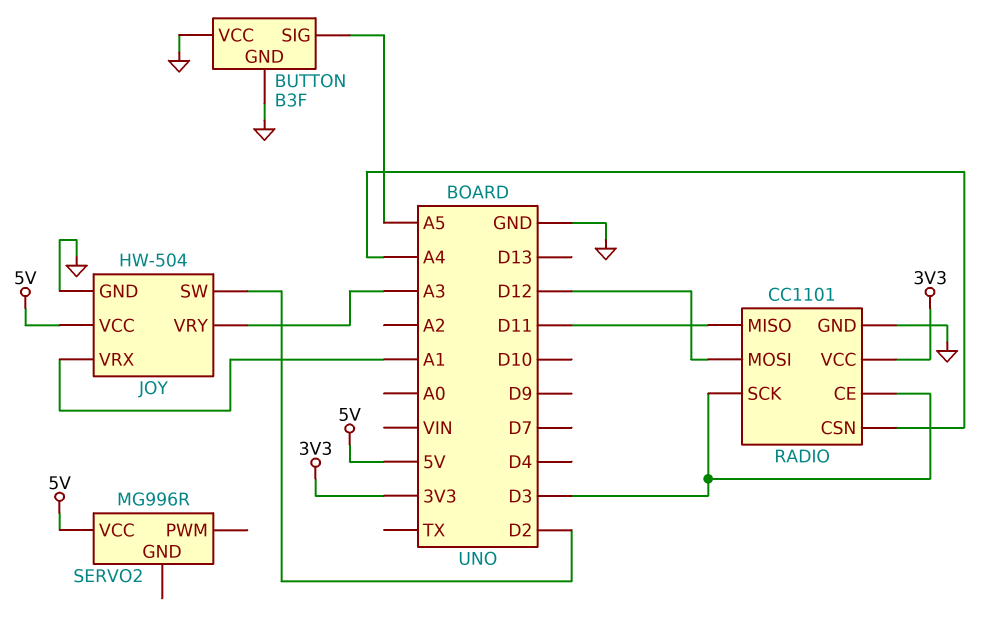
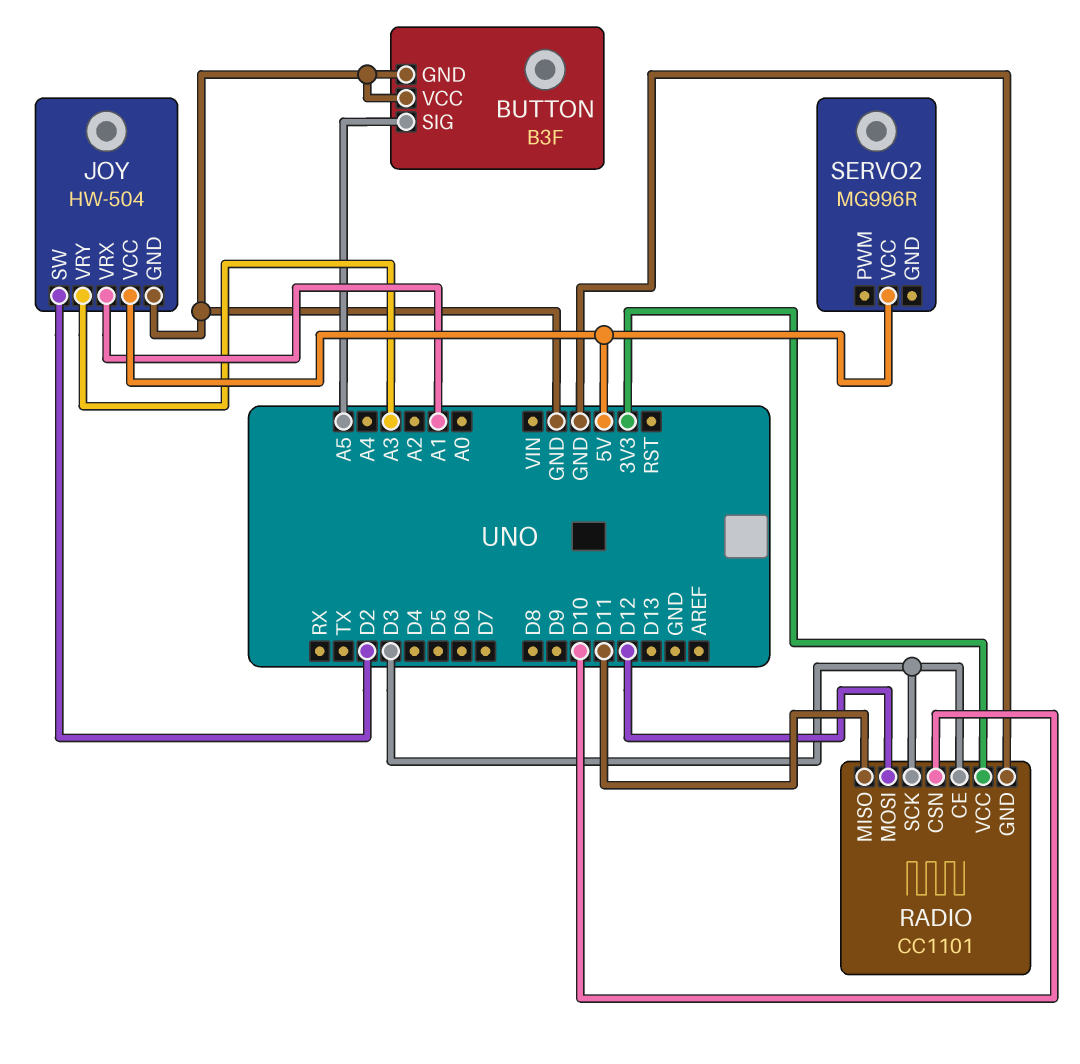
RADIO pin CSN: A4 -> D10

